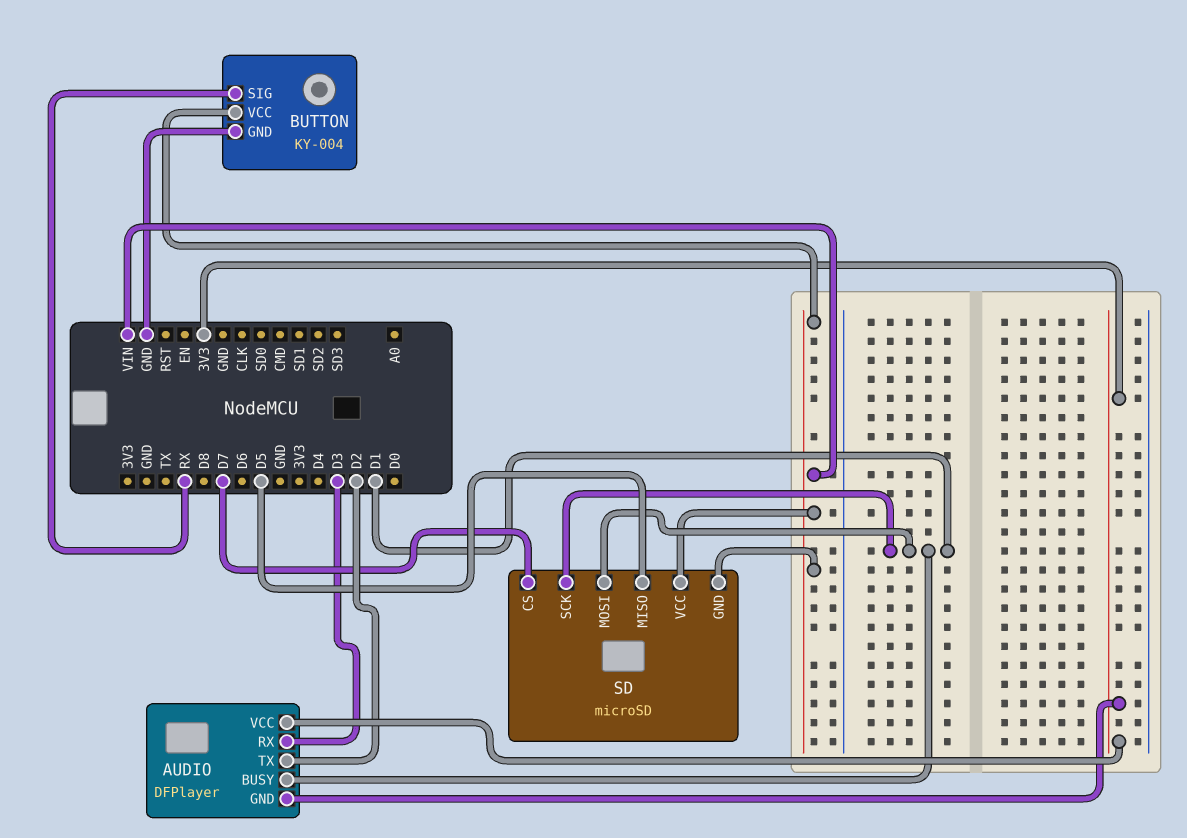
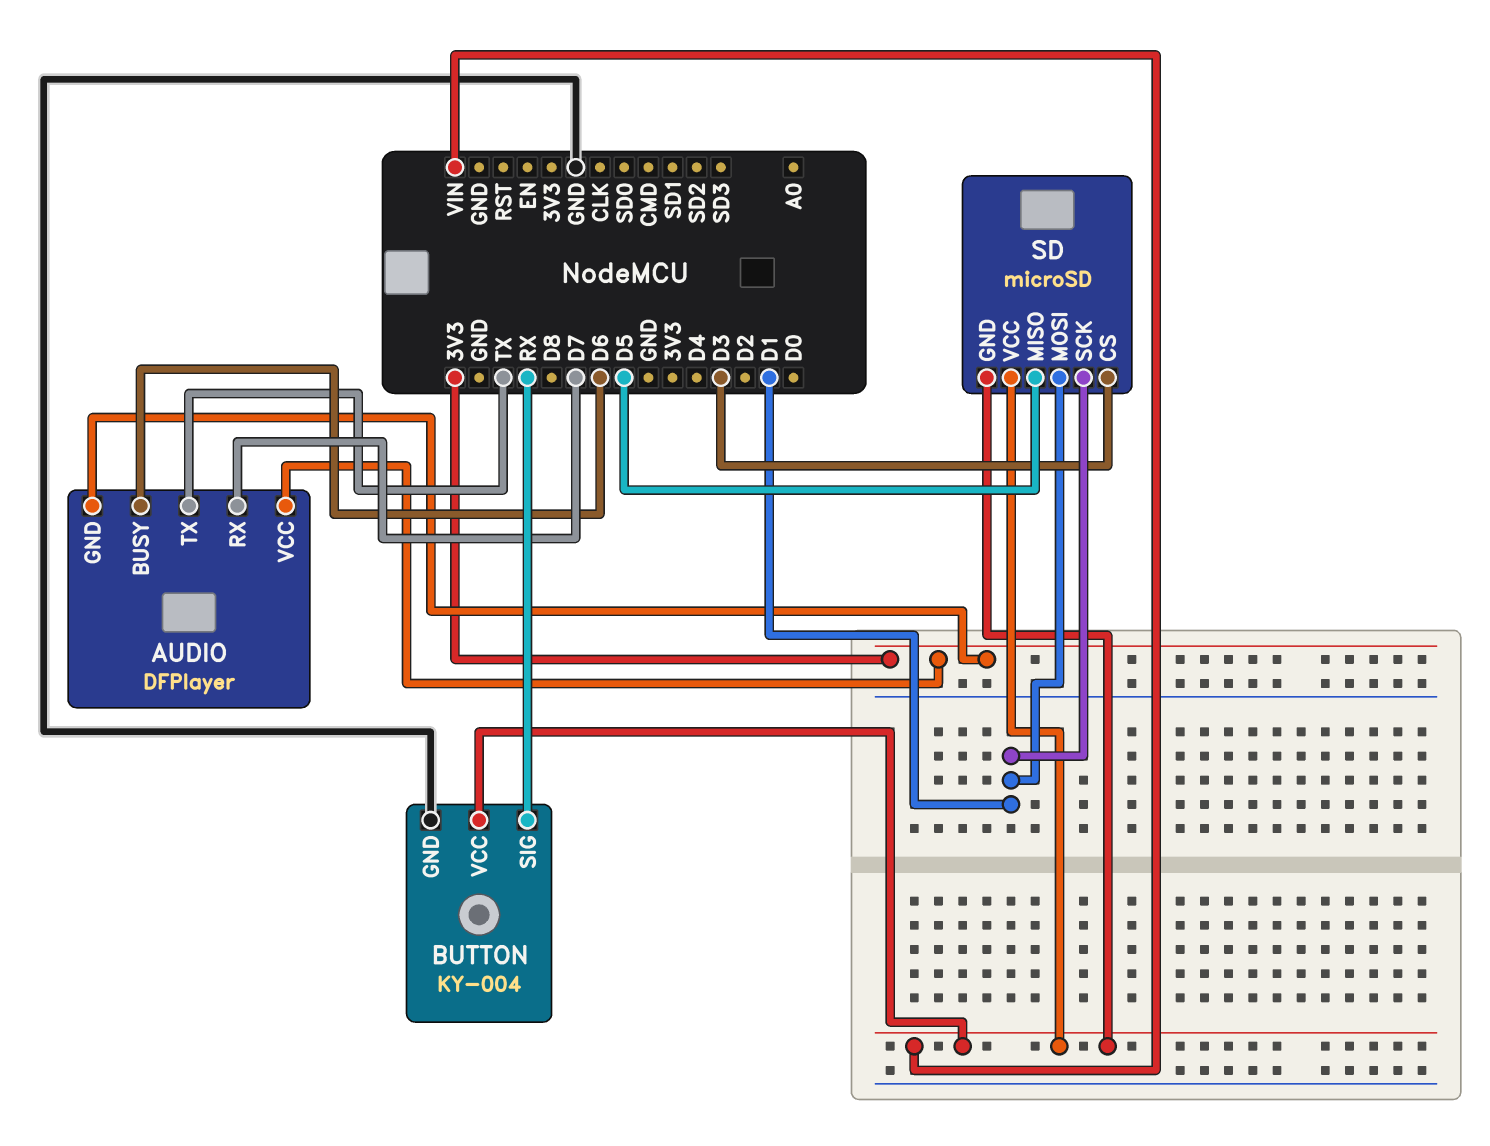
AUDIO pin BUSY: D1 -> D6
AUDIO pin RX: D3 -> D7
AUDIO pin TX: D2 -> TX
SD pin CS: D7 -> D3

